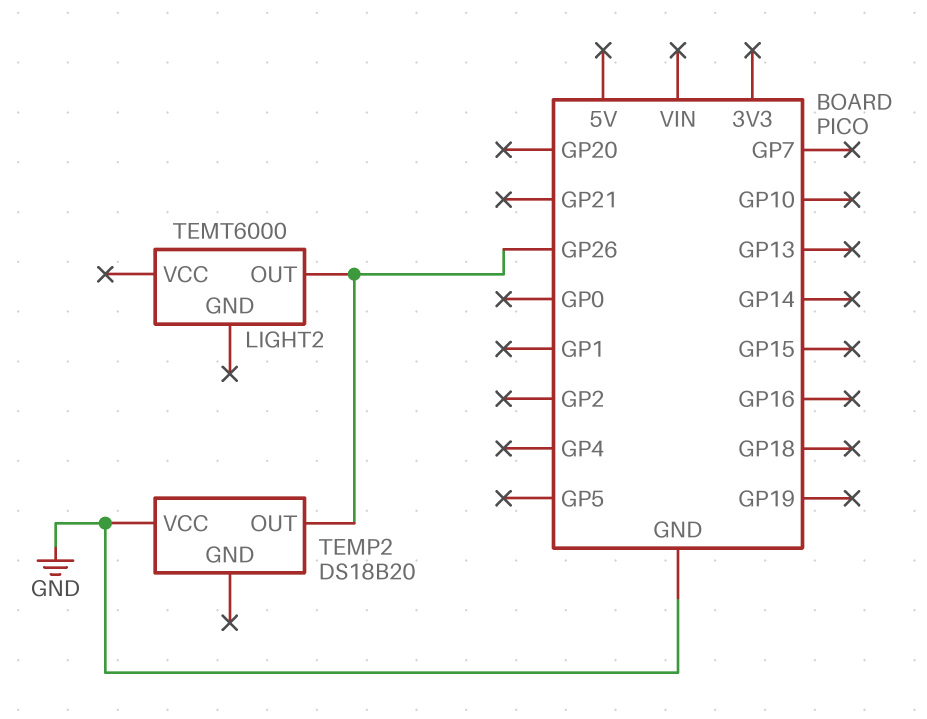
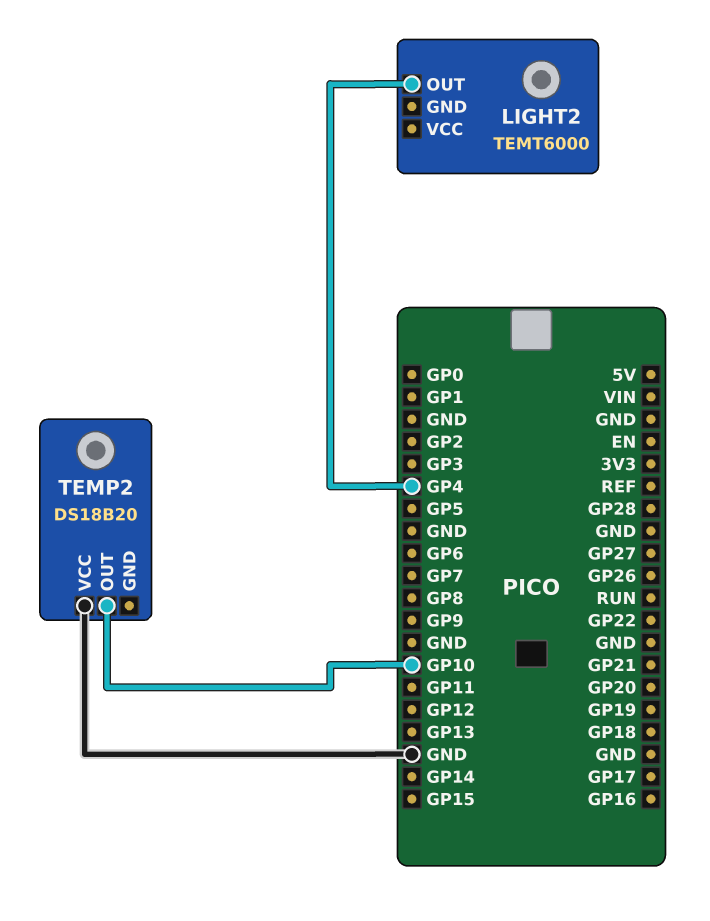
LIGHT2 pin OUT: GP26 -> GP4
TEMP2 pin OUT: GP26 -> GP10

